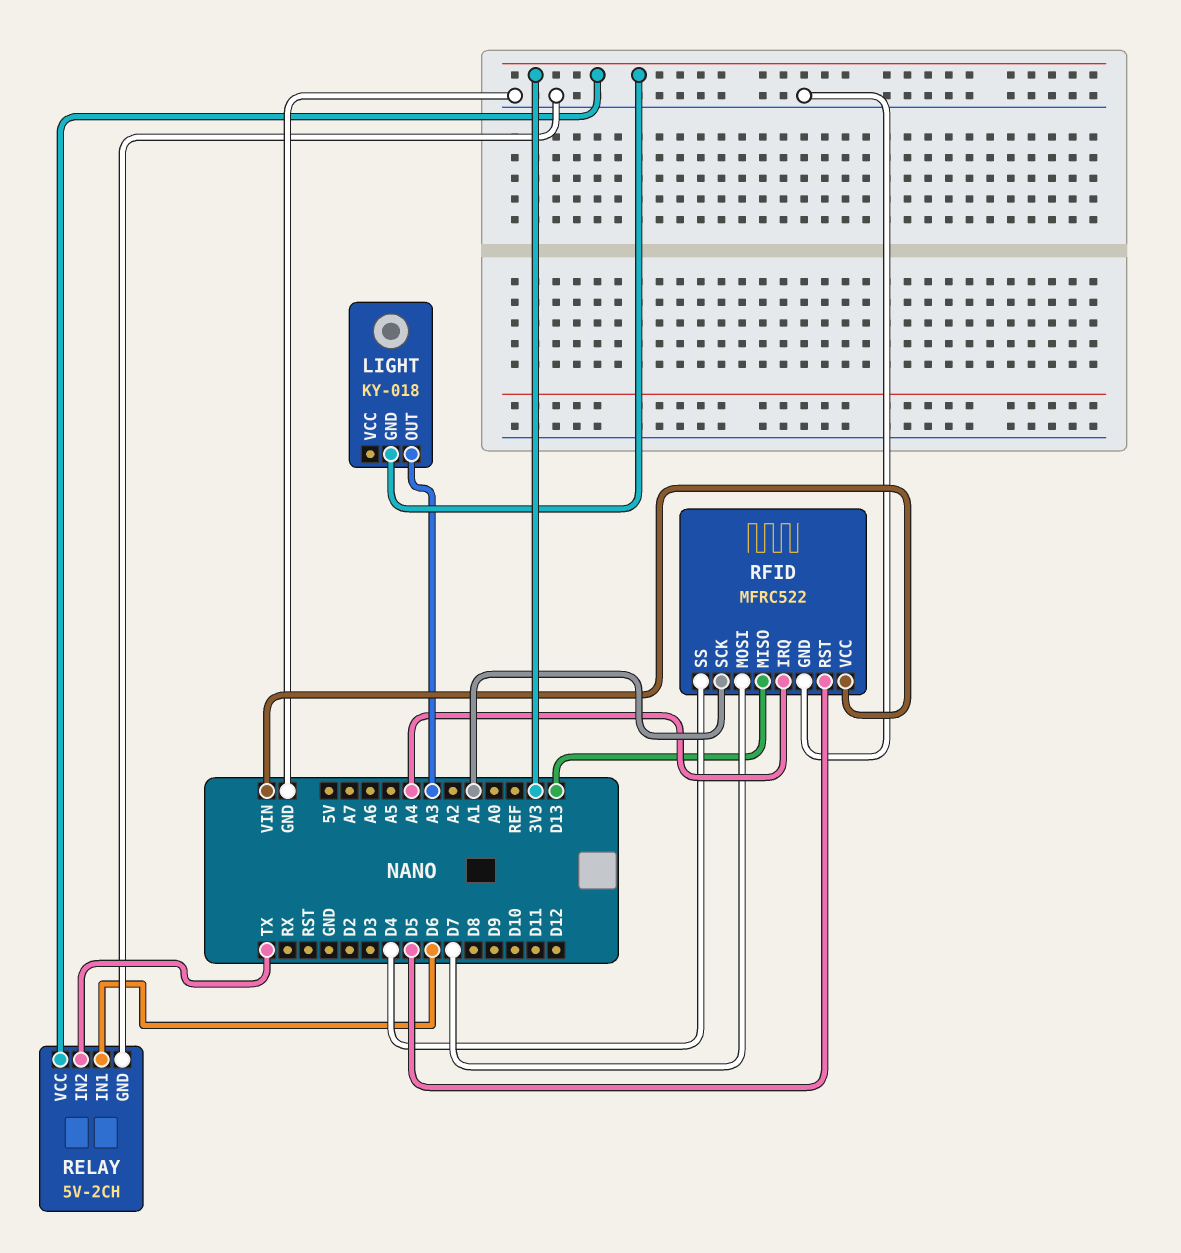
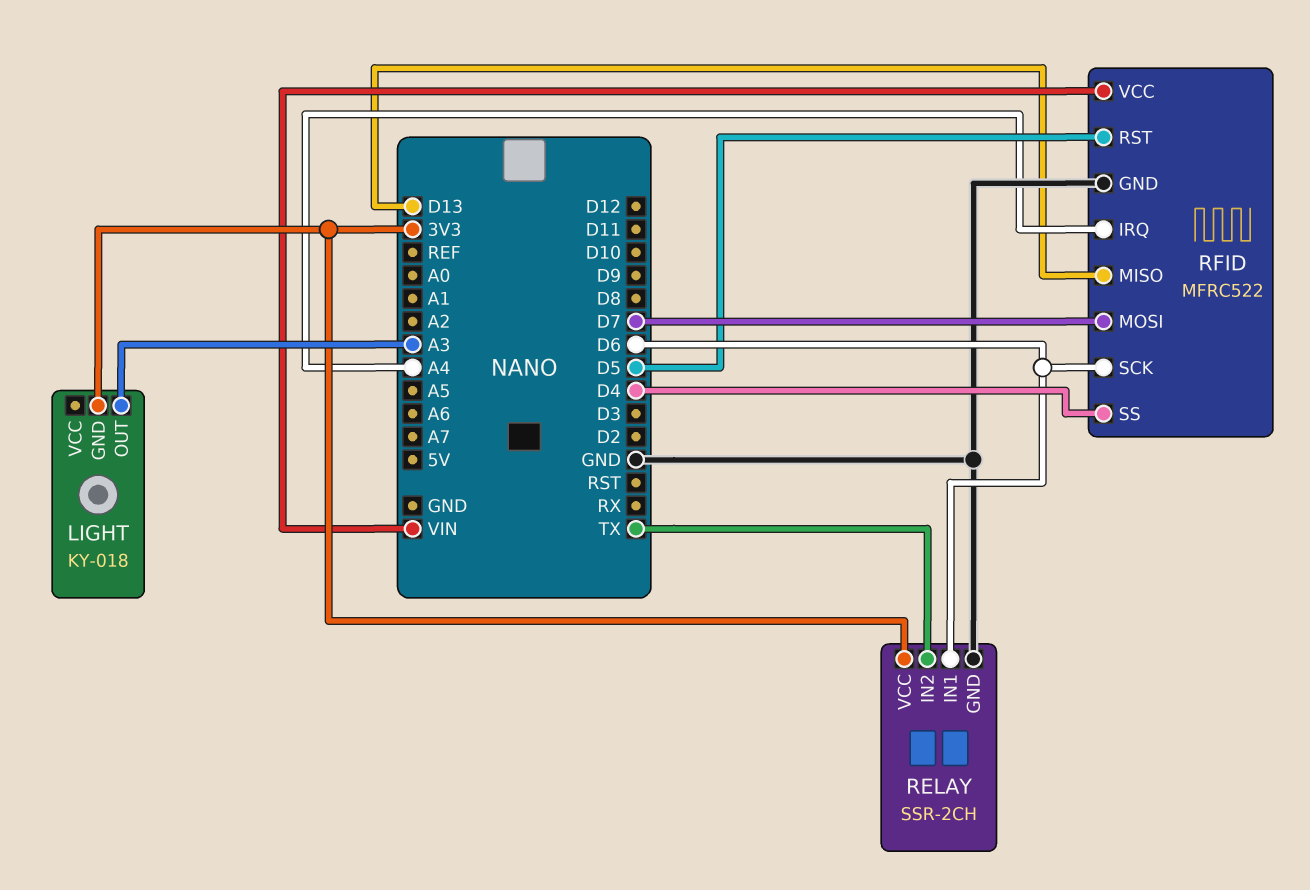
RELAY: 5V-2CH -> SSR-2CH
RFID pin SCK: A1 -> D6

